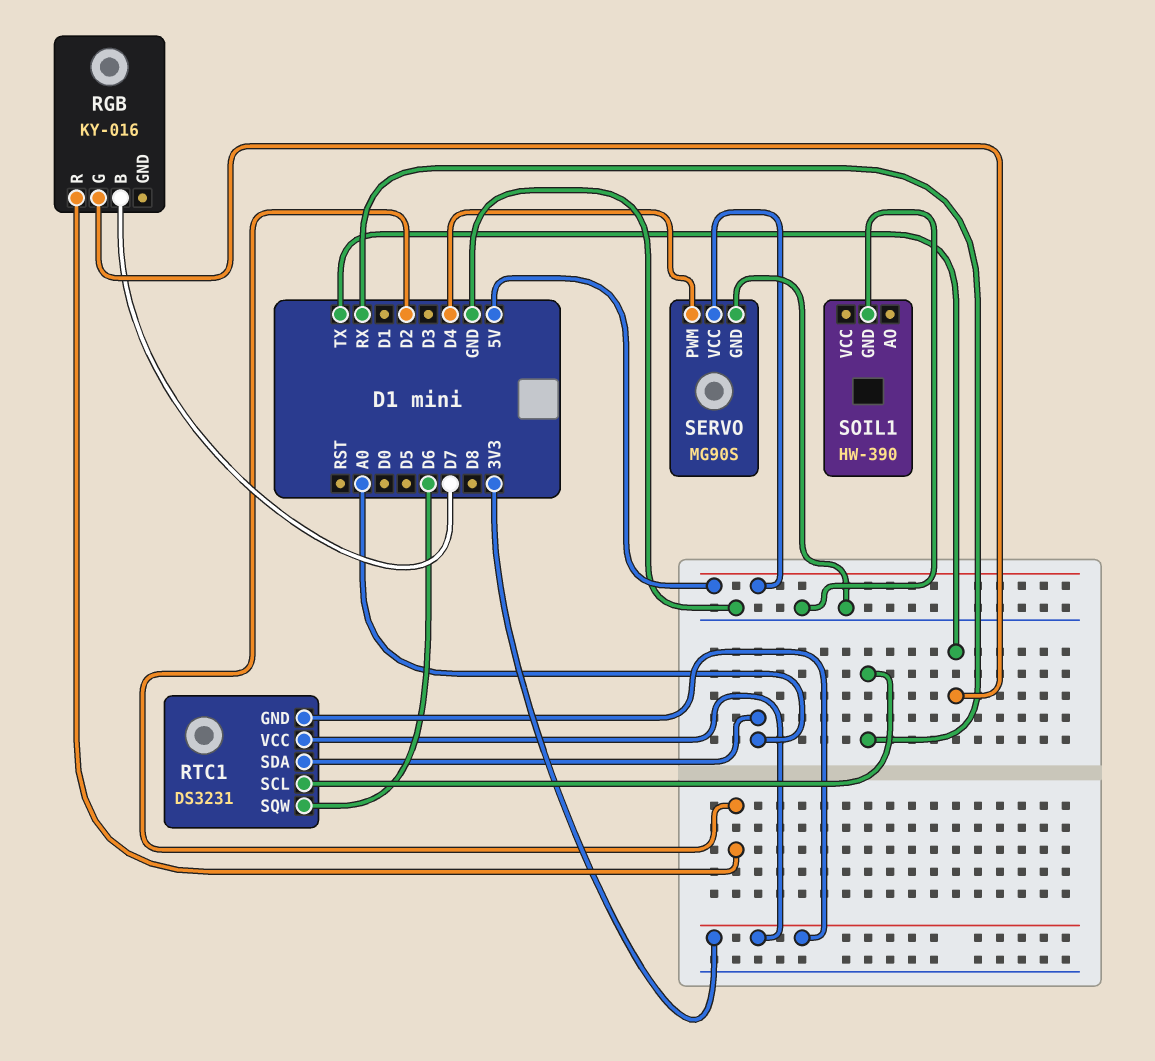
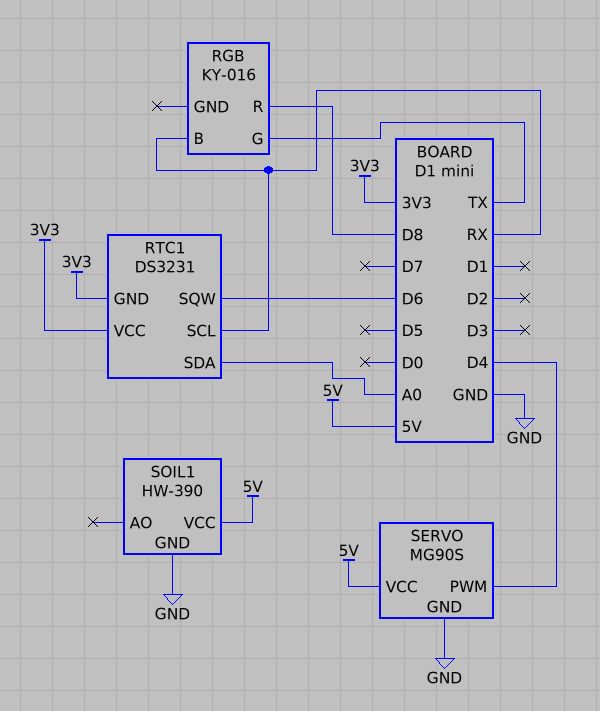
RGB pin B: D7 -> RX
RGB pin R: D2 -> D8
SOIL1 pin VCC: none -> 5V

